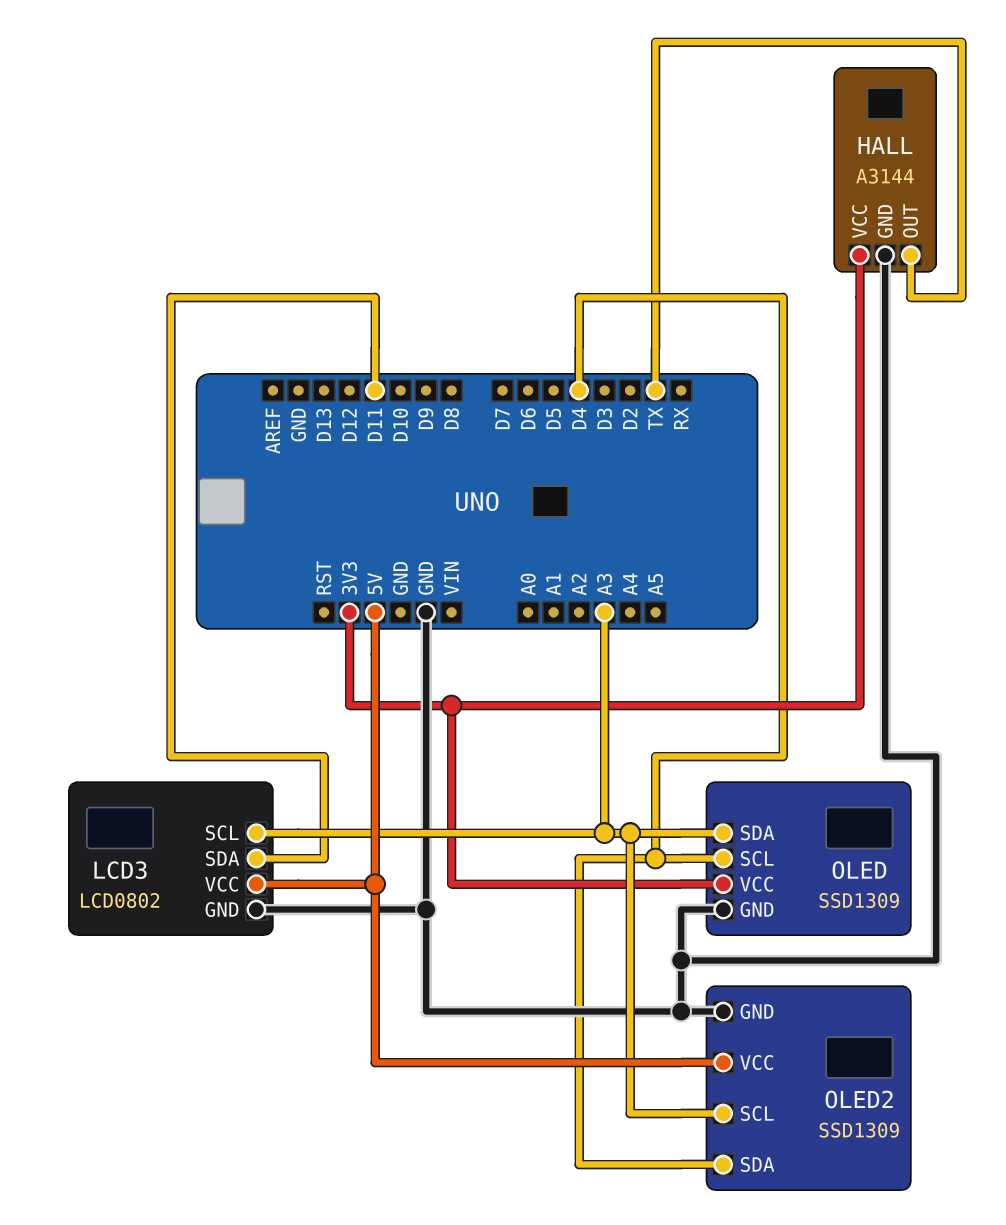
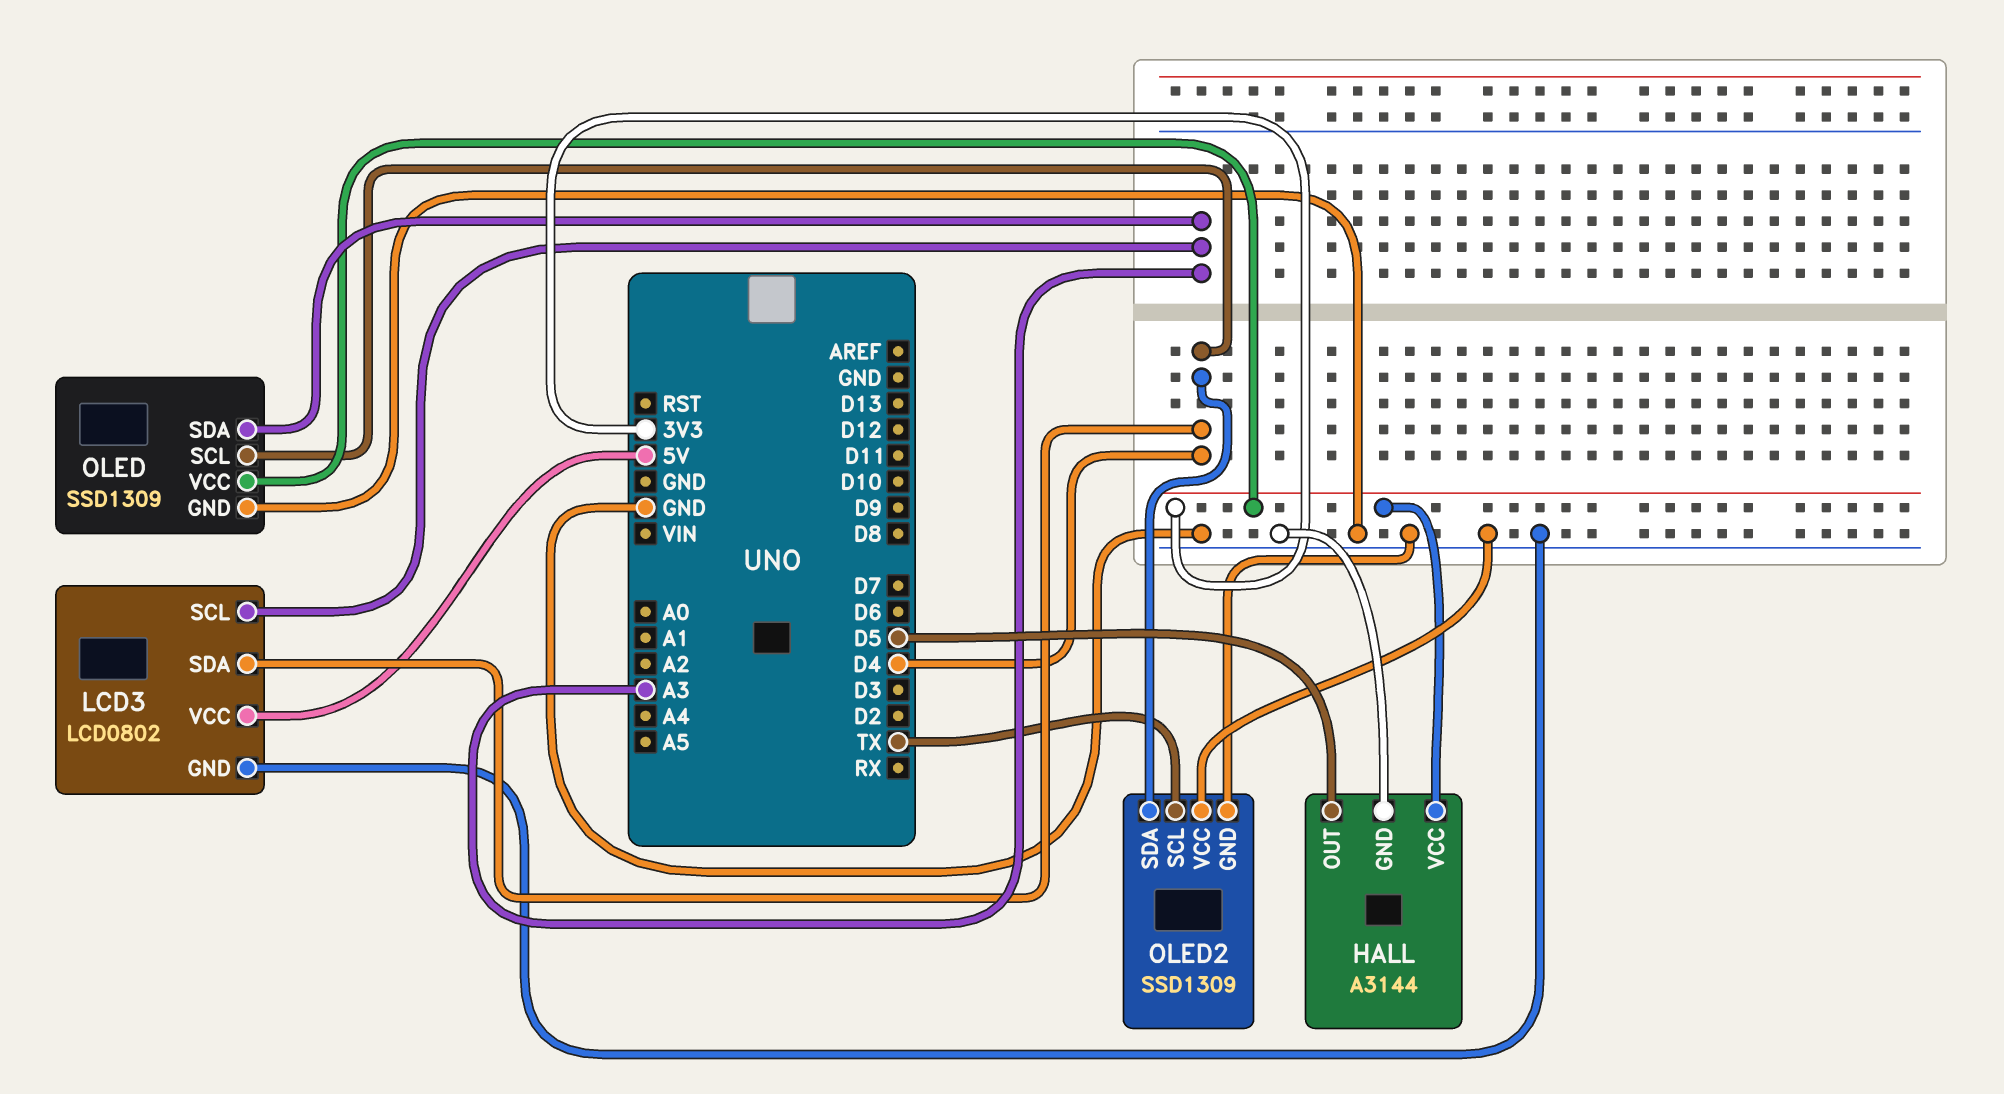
HALL pin OUT: TX -> D5
LCD3 pin SDA: D11 -> D4
OLED2 pin SCL: A3 -> TX
OLED2 pin VCC: 5V -> GND

